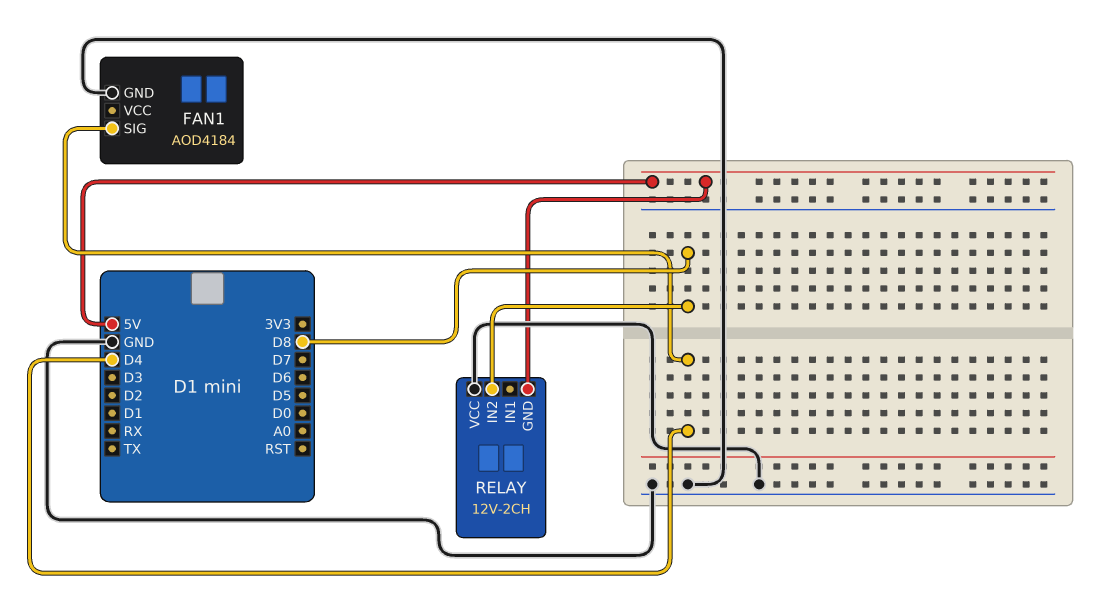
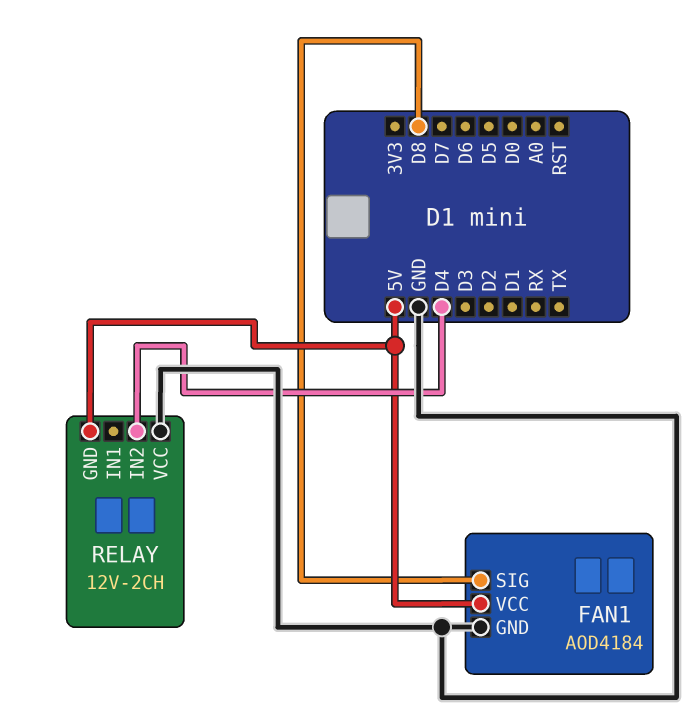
FAN1 pin SIG: D4 -> D8
FAN1 pin VCC: none -> 5V
RELAY pin IN2: D8 -> D4

